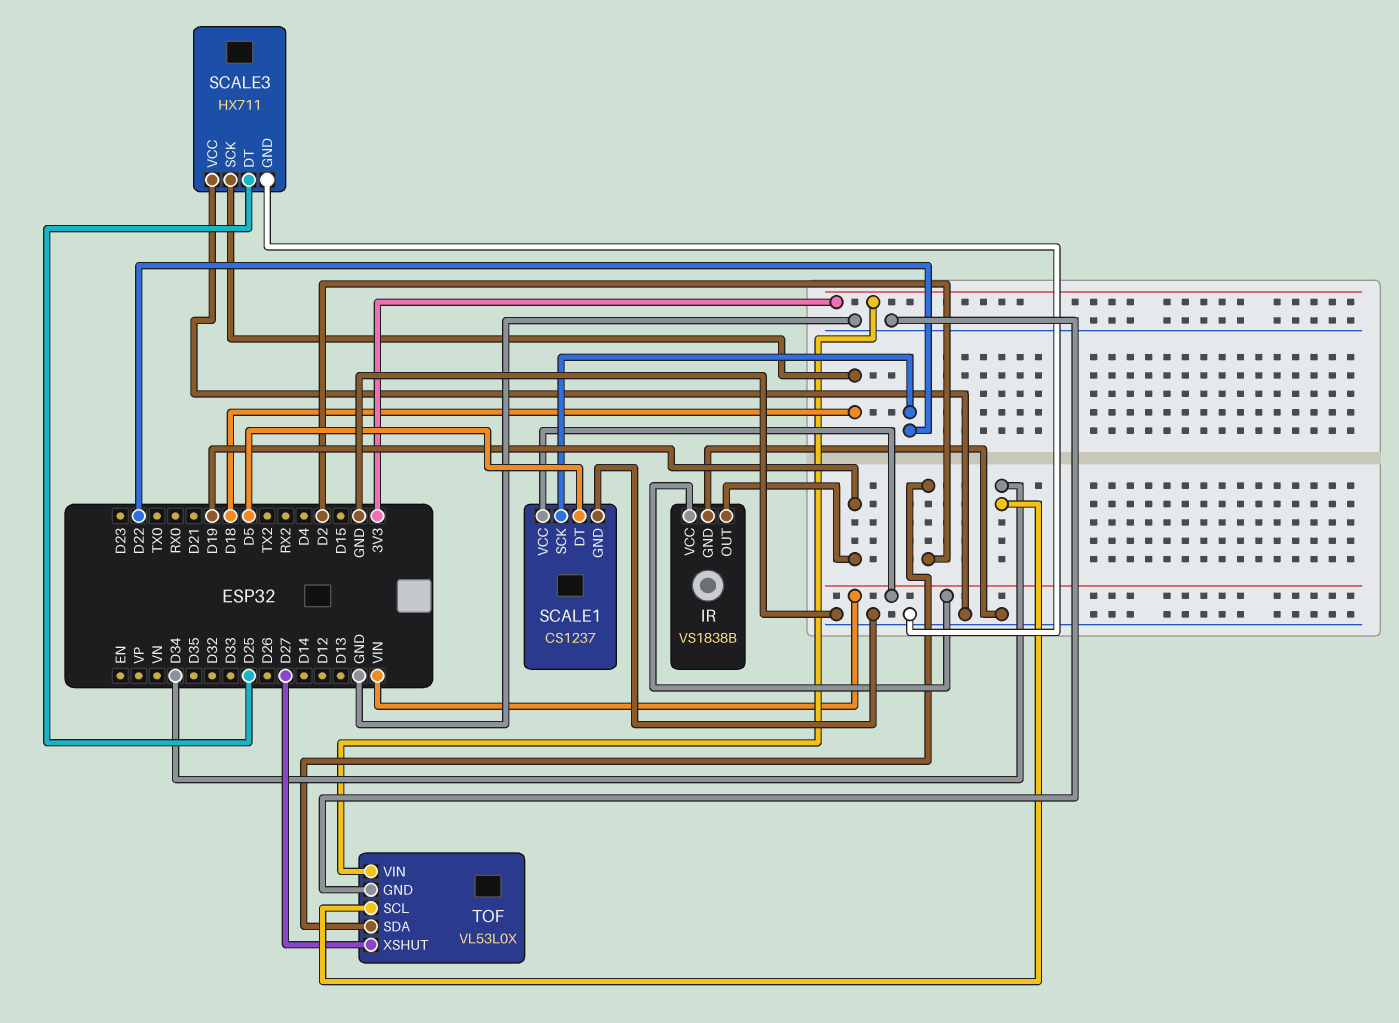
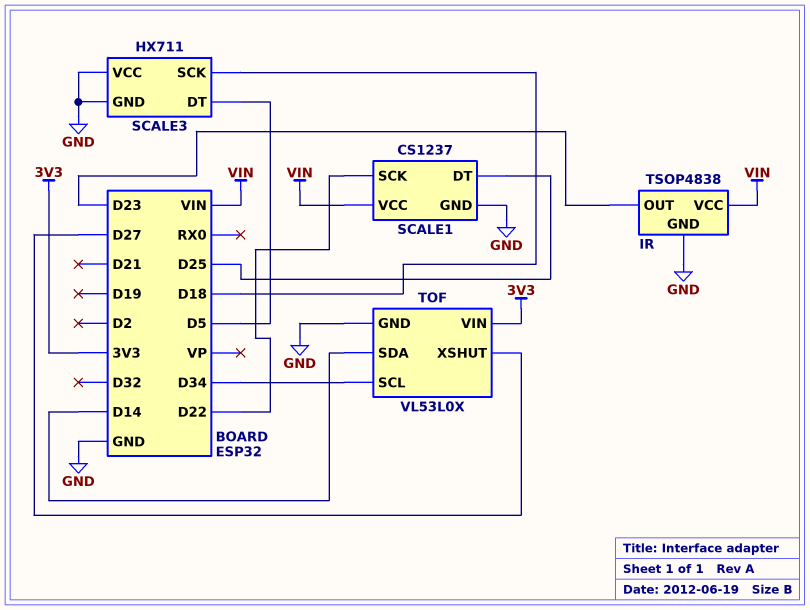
IR: VS1838B -> TSOP4838
IR pin OUT: D19 -> D23
SCALE1 pin DT: D5 -> D25
SCALE3 pin DT: D25 -> D5
TOF pin SDA: D2 -> D14

